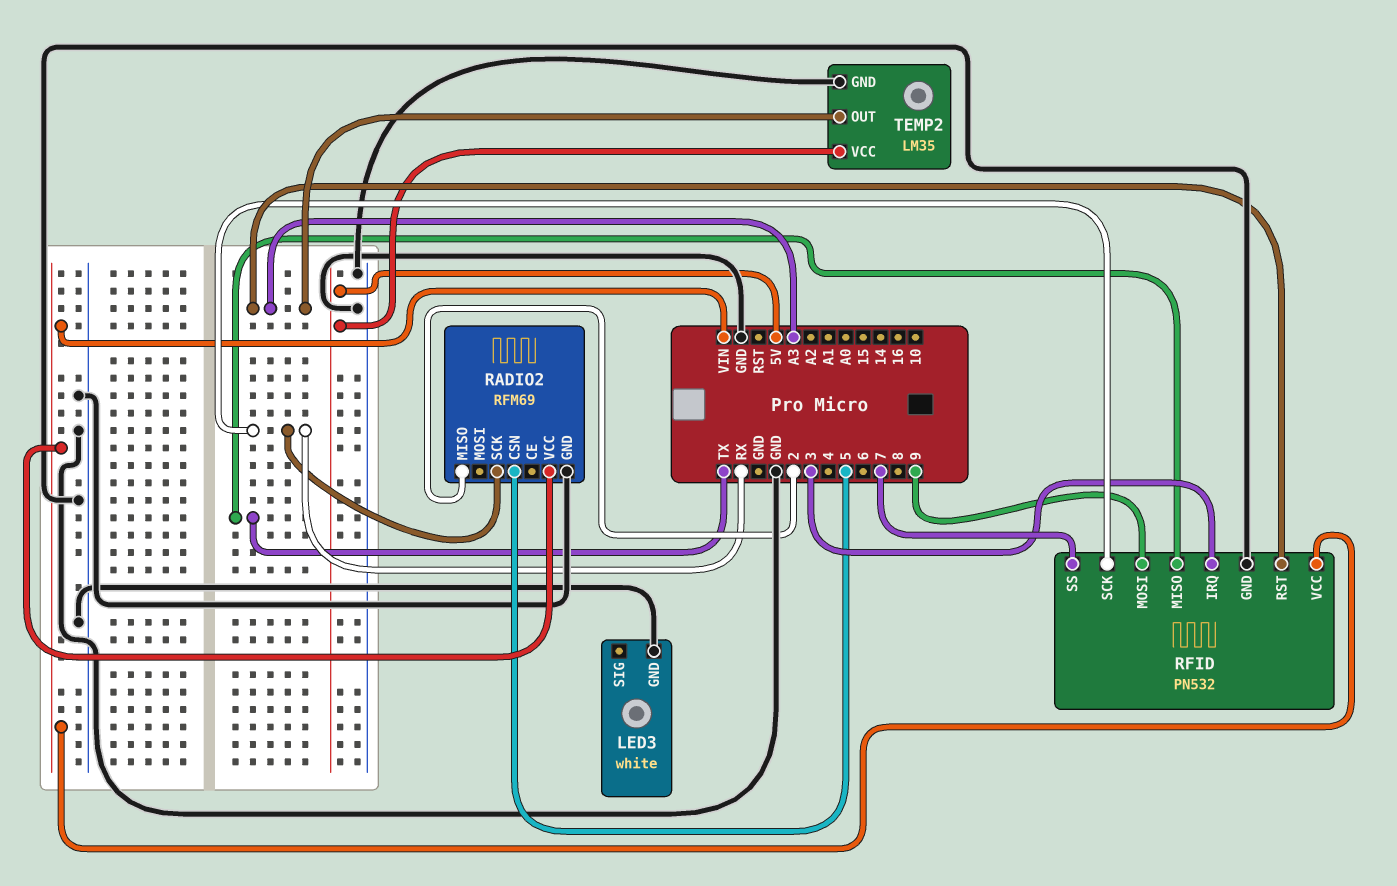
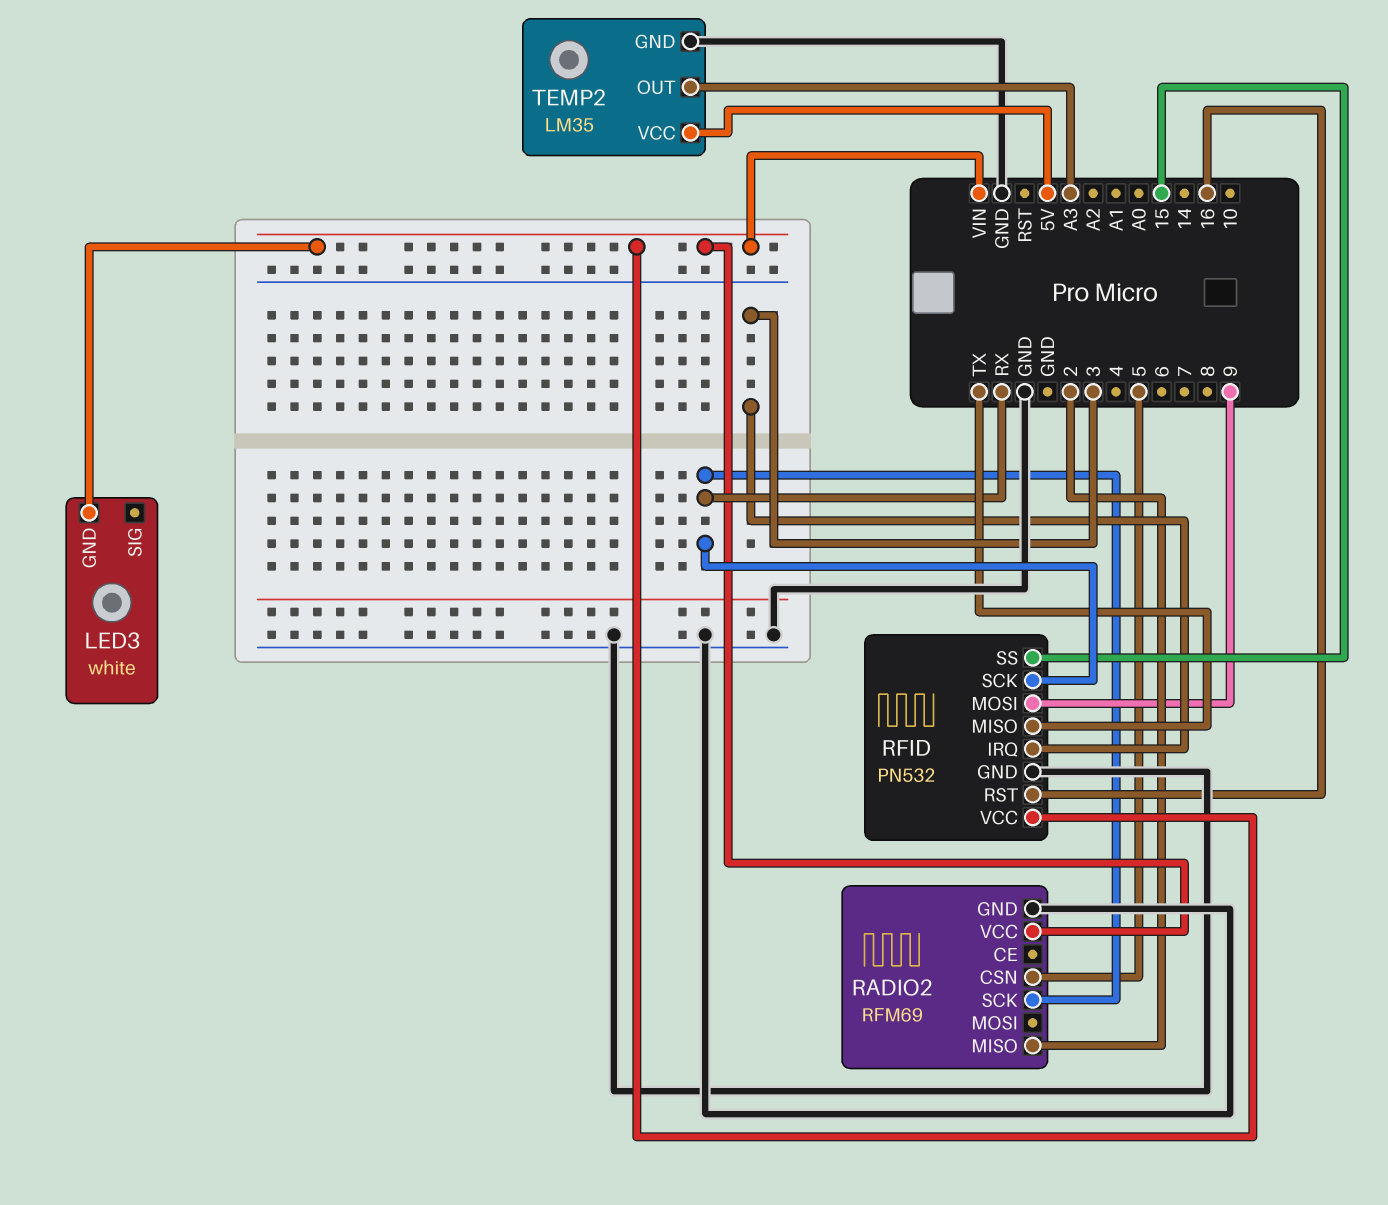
LED3 pin GND: GND -> VIN
RFID pin RST: A3 -> 16
RFID pin SS: 7 -> 15

